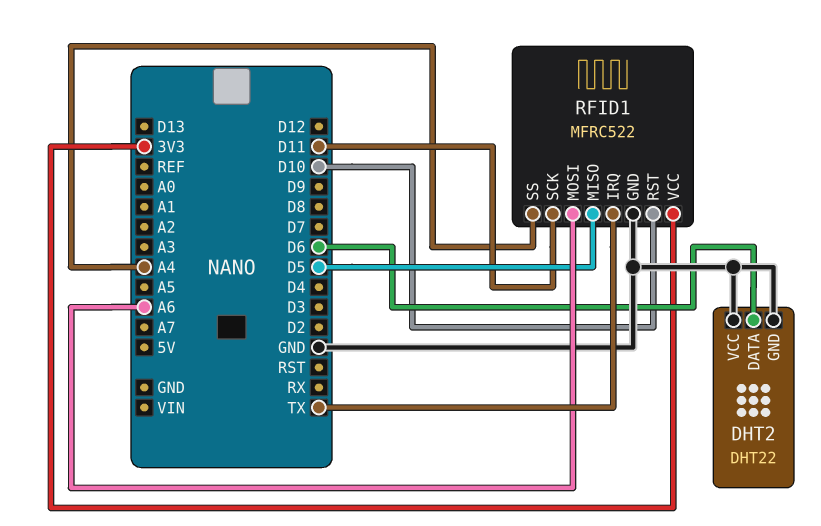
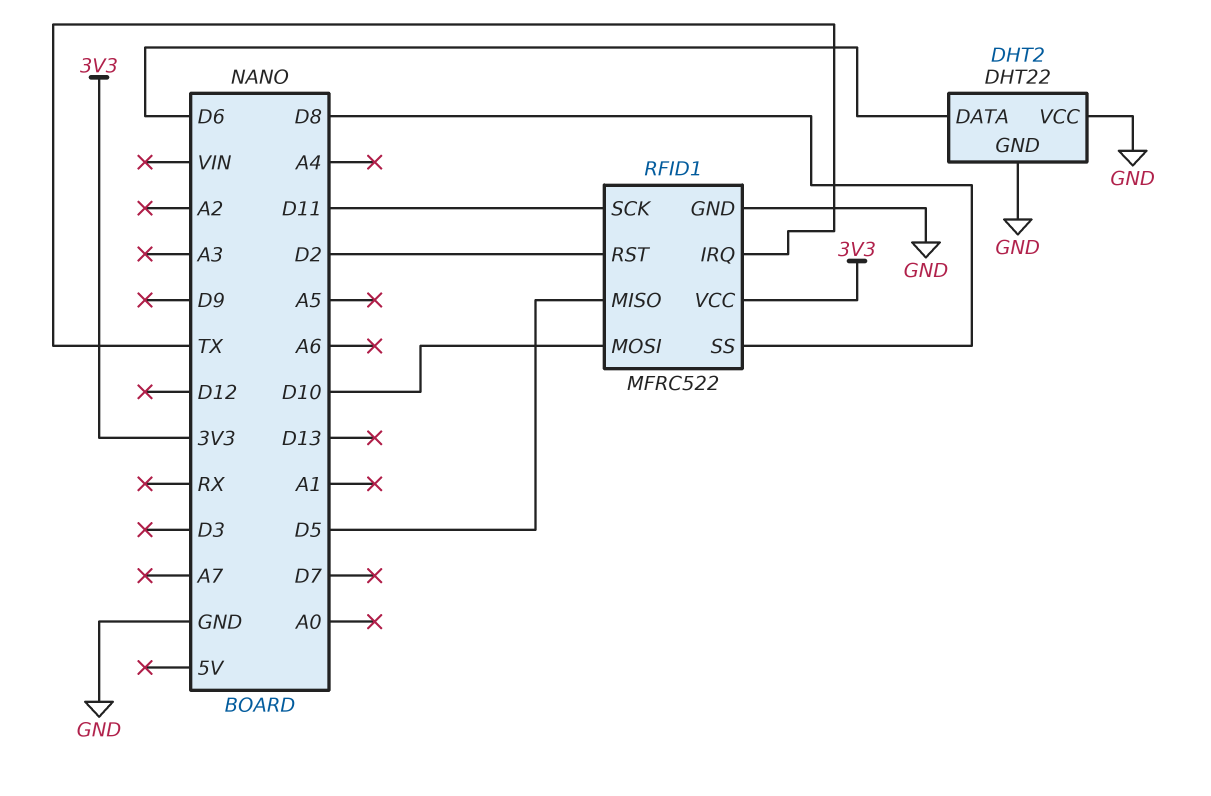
RFID1 pin MOSI: A6 -> D10
RFID1 pin RST: D10 -> D2
RFID1 pin SS: A4 -> D8

